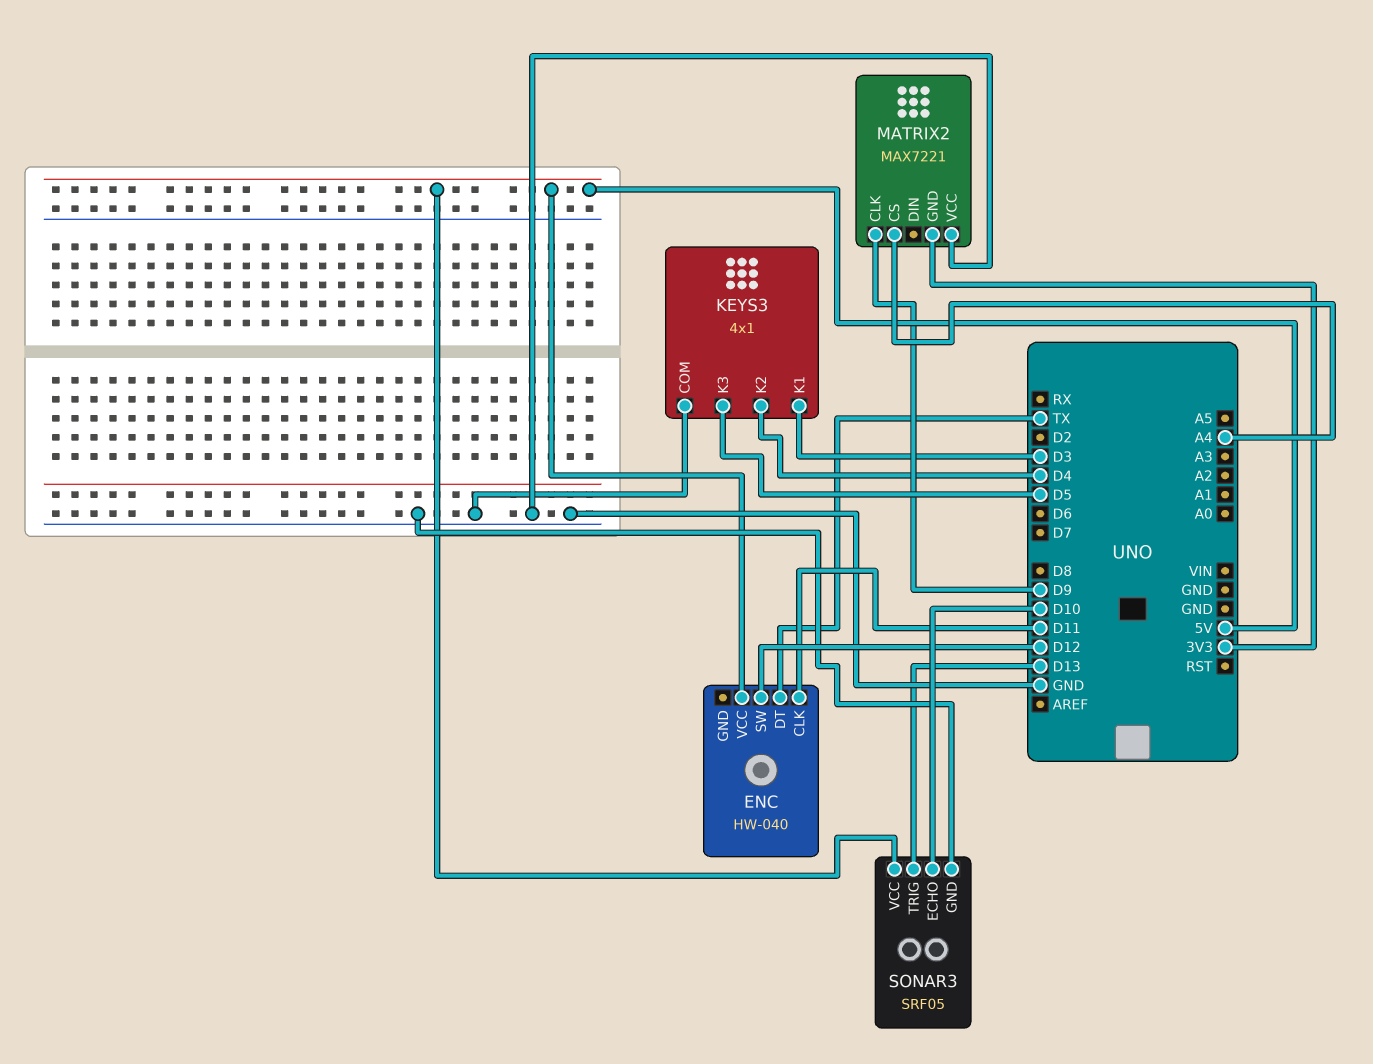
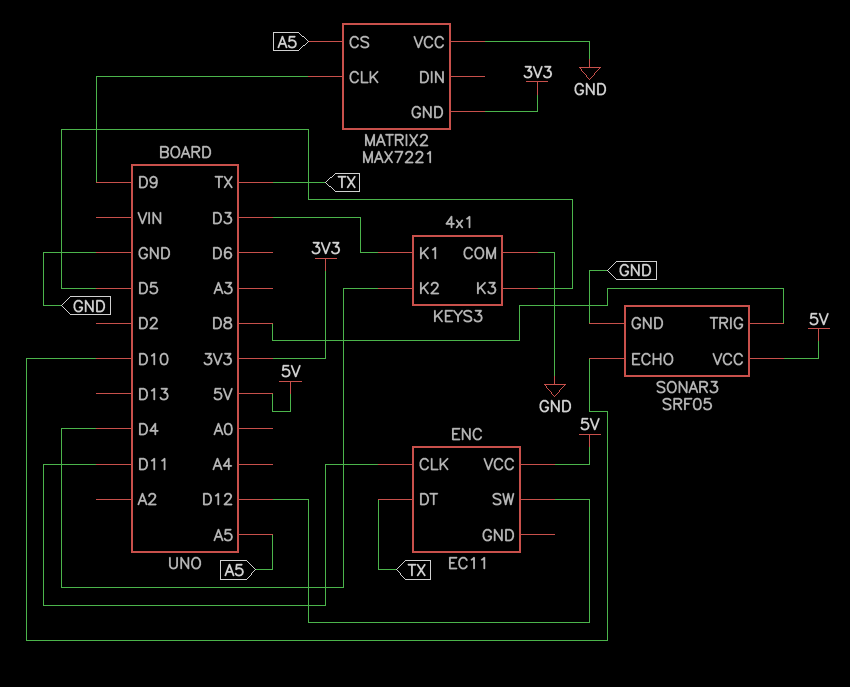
ENC: HW-040 -> EC11
MATRIX2 pin CS: A4 -> A5
SONAR3 pin TRIG: D13 -> D8

